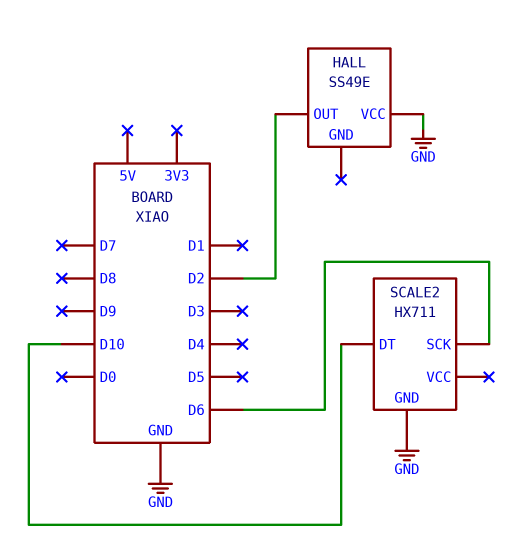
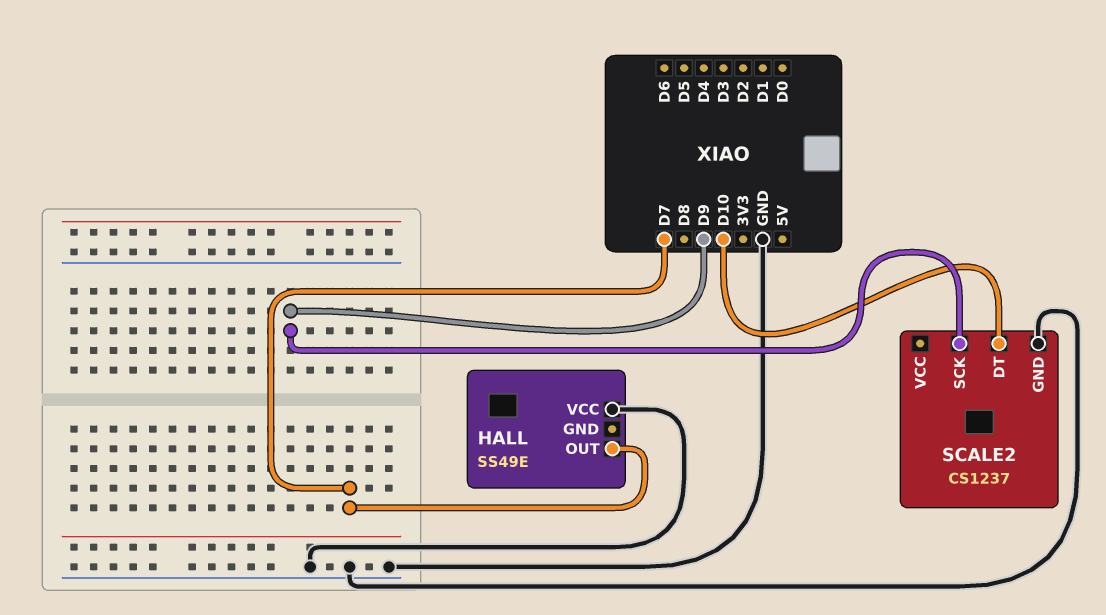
HALL pin OUT: D2 -> D7
SCALE2: HX711 -> CS1237
SCALE2 pin SCK: D6 -> D9

